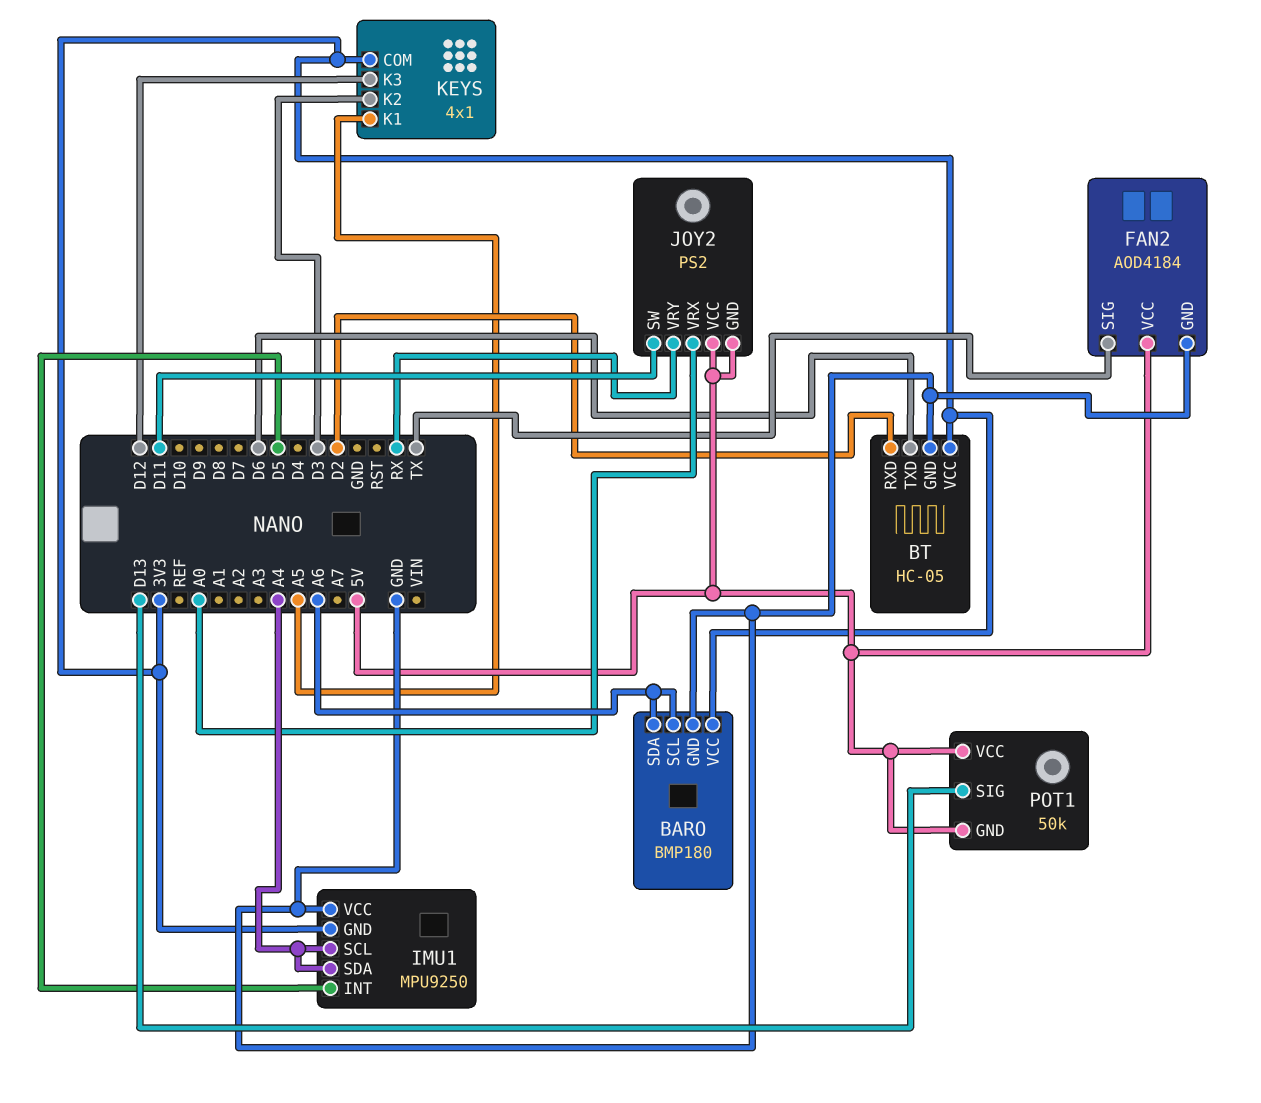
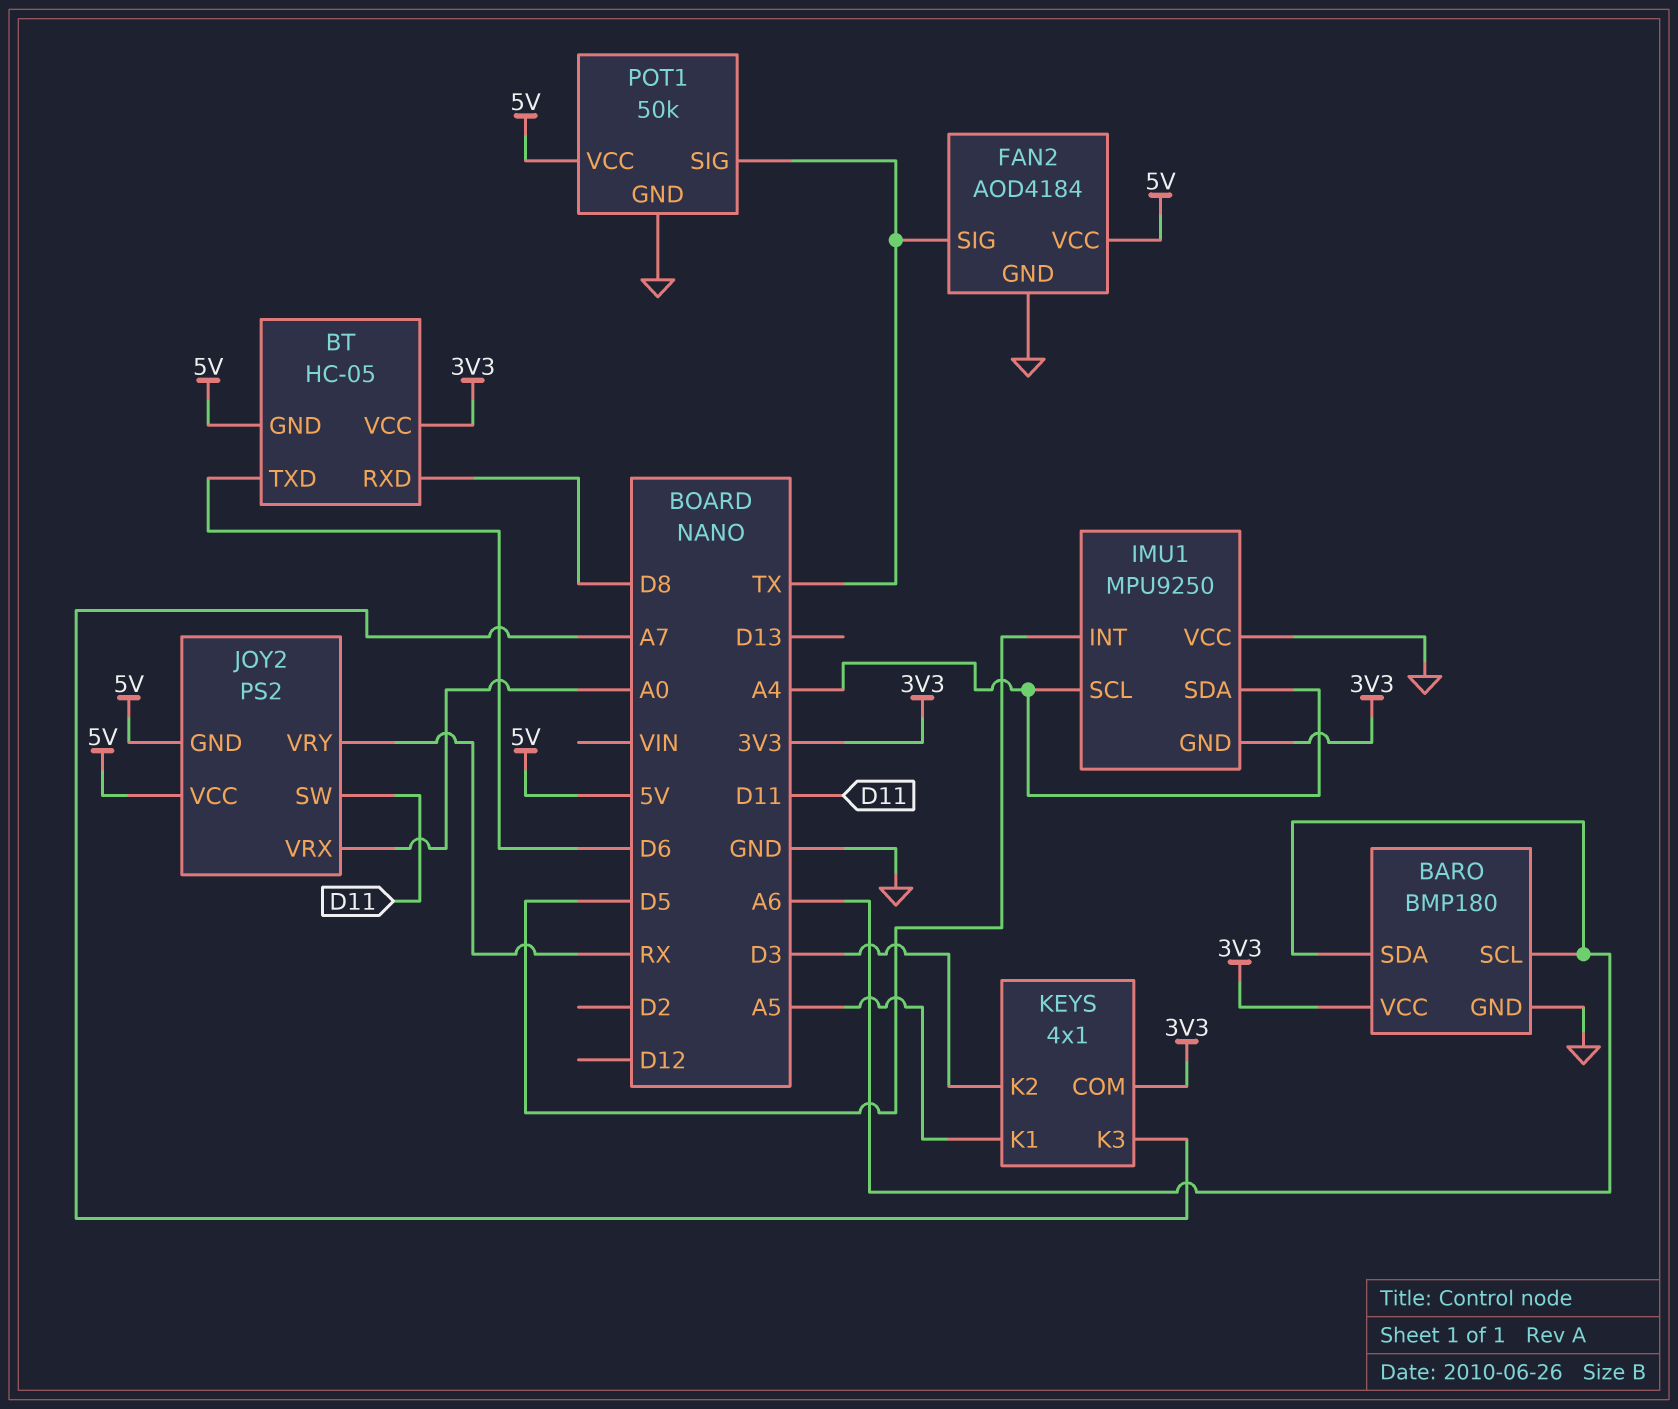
BT pin GND: GND -> 5V
BT pin RXD: D2 -> D8
KEYS pin K3: D12 -> A7
POT1 pin GND: 5V -> GND
POT1 pin SIG: D13 -> TX

